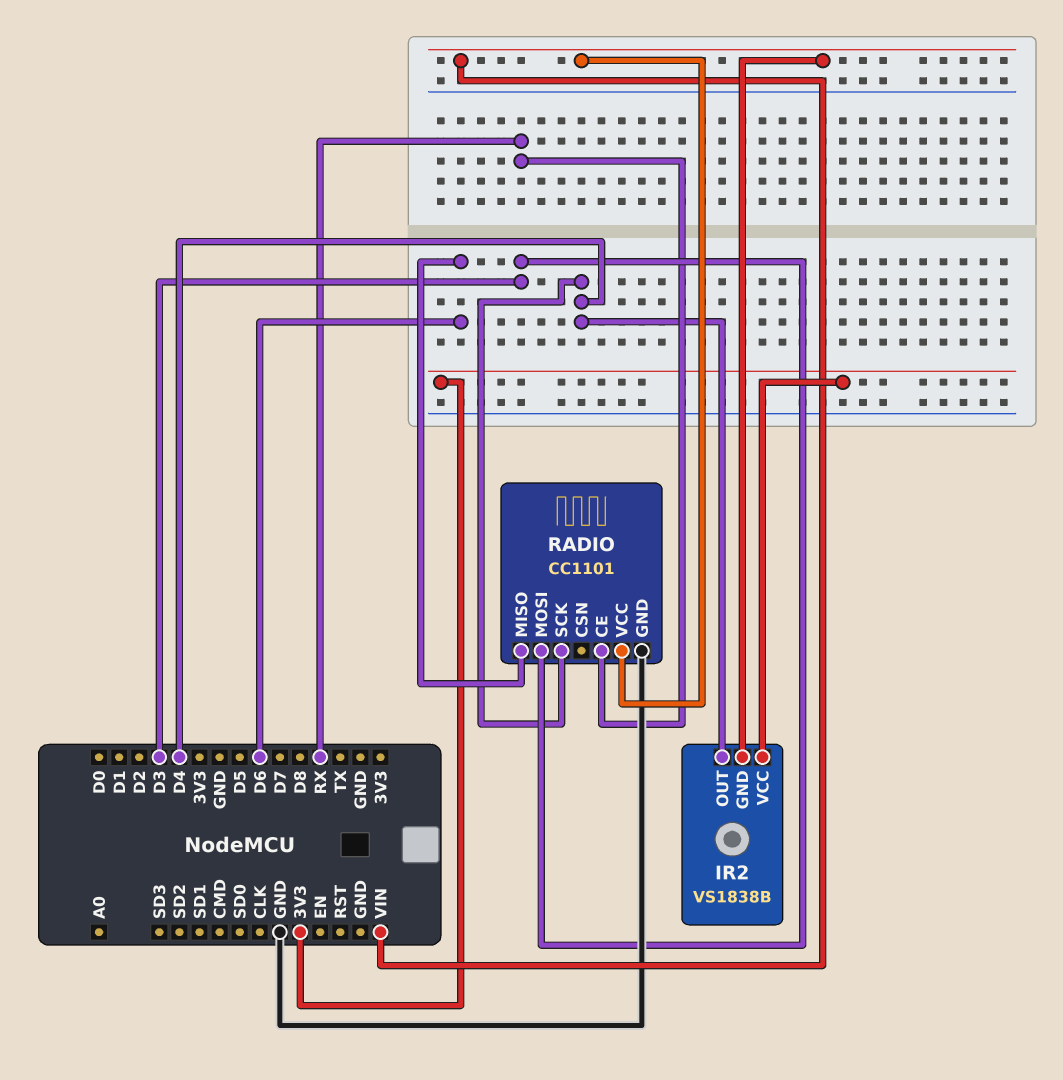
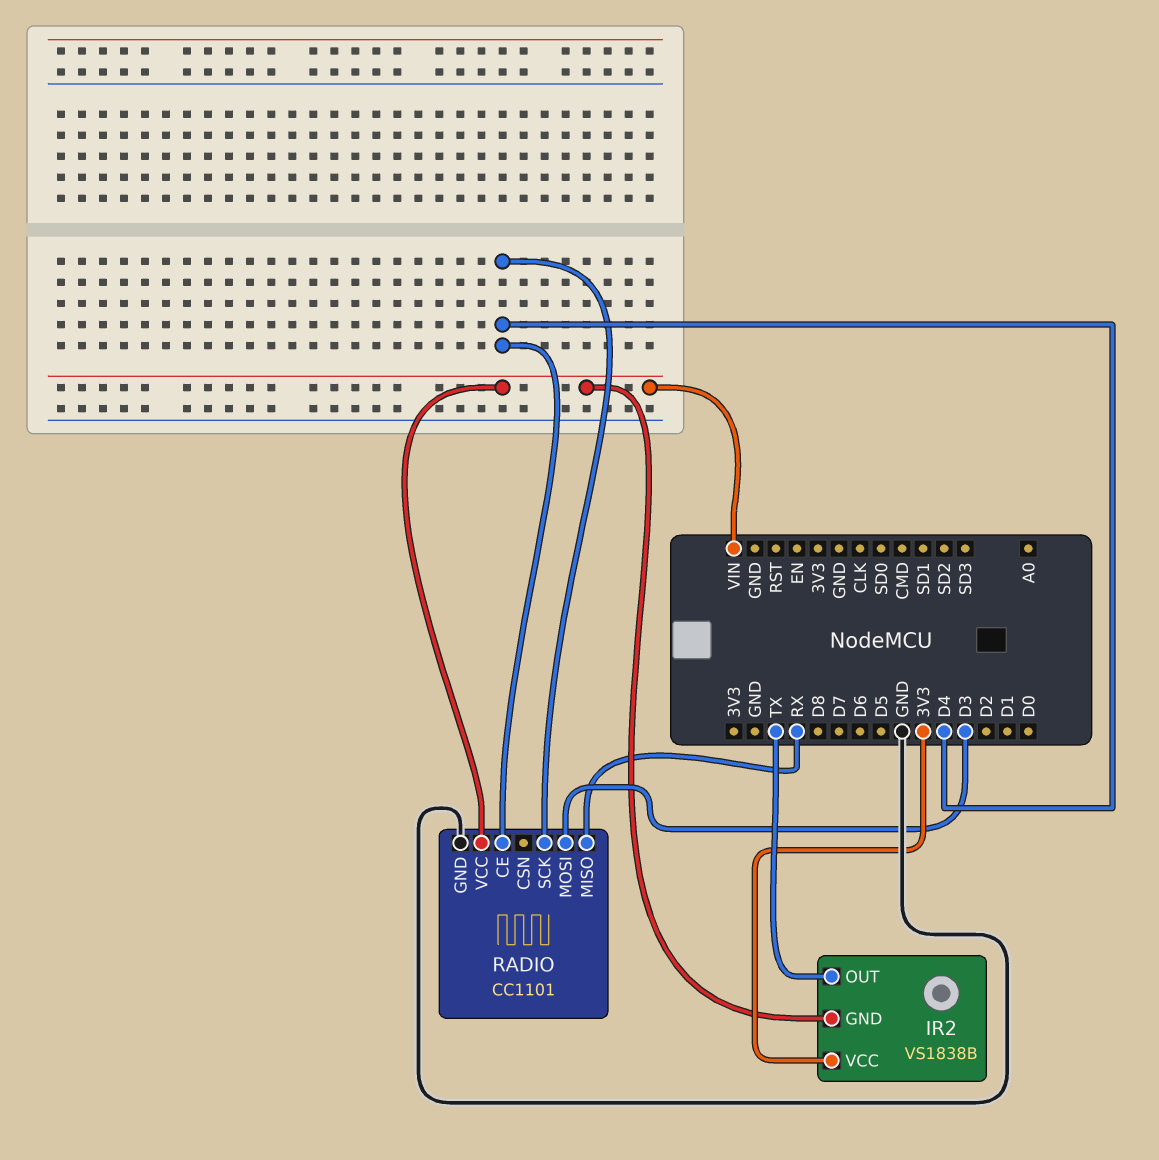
IR2 pin OUT: D4 -> TX
RADIO pin CE: RX -> D4
RADIO pin MISO: D6 -> RX

